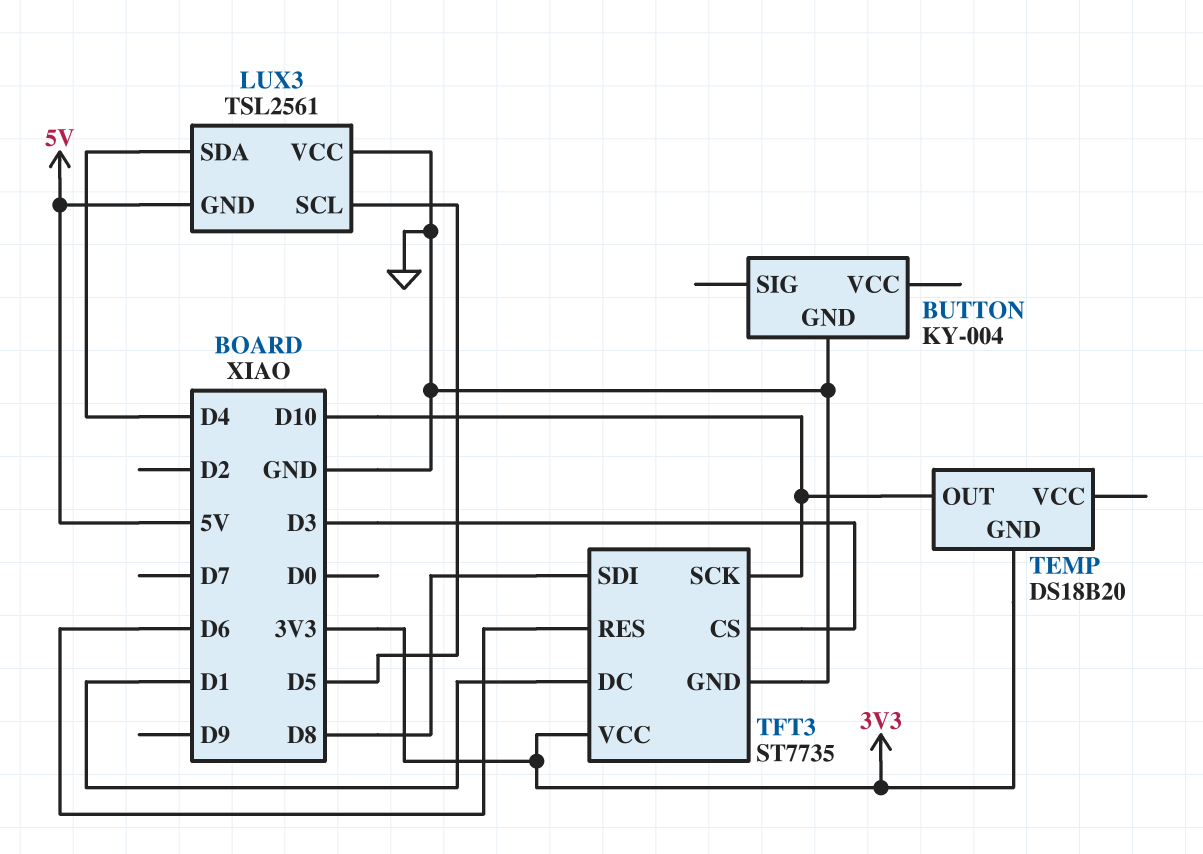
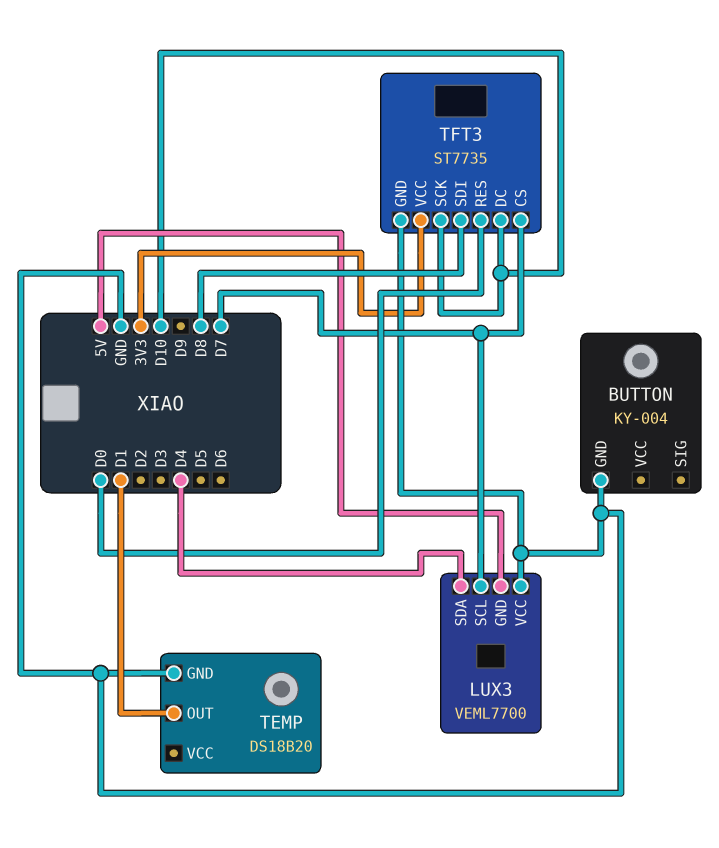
LUX3: TSL2561 -> VEML7700
LUX3 pin SCL: D5 -> D7
TEMP pin GND: 3V3 -> GND
TEMP pin OUT: D10 -> D1
TFT3 pin CS: D3 -> D7
TFT3 pin DC: D1 -> D10
TFT3 pin RES: D6 -> D0

